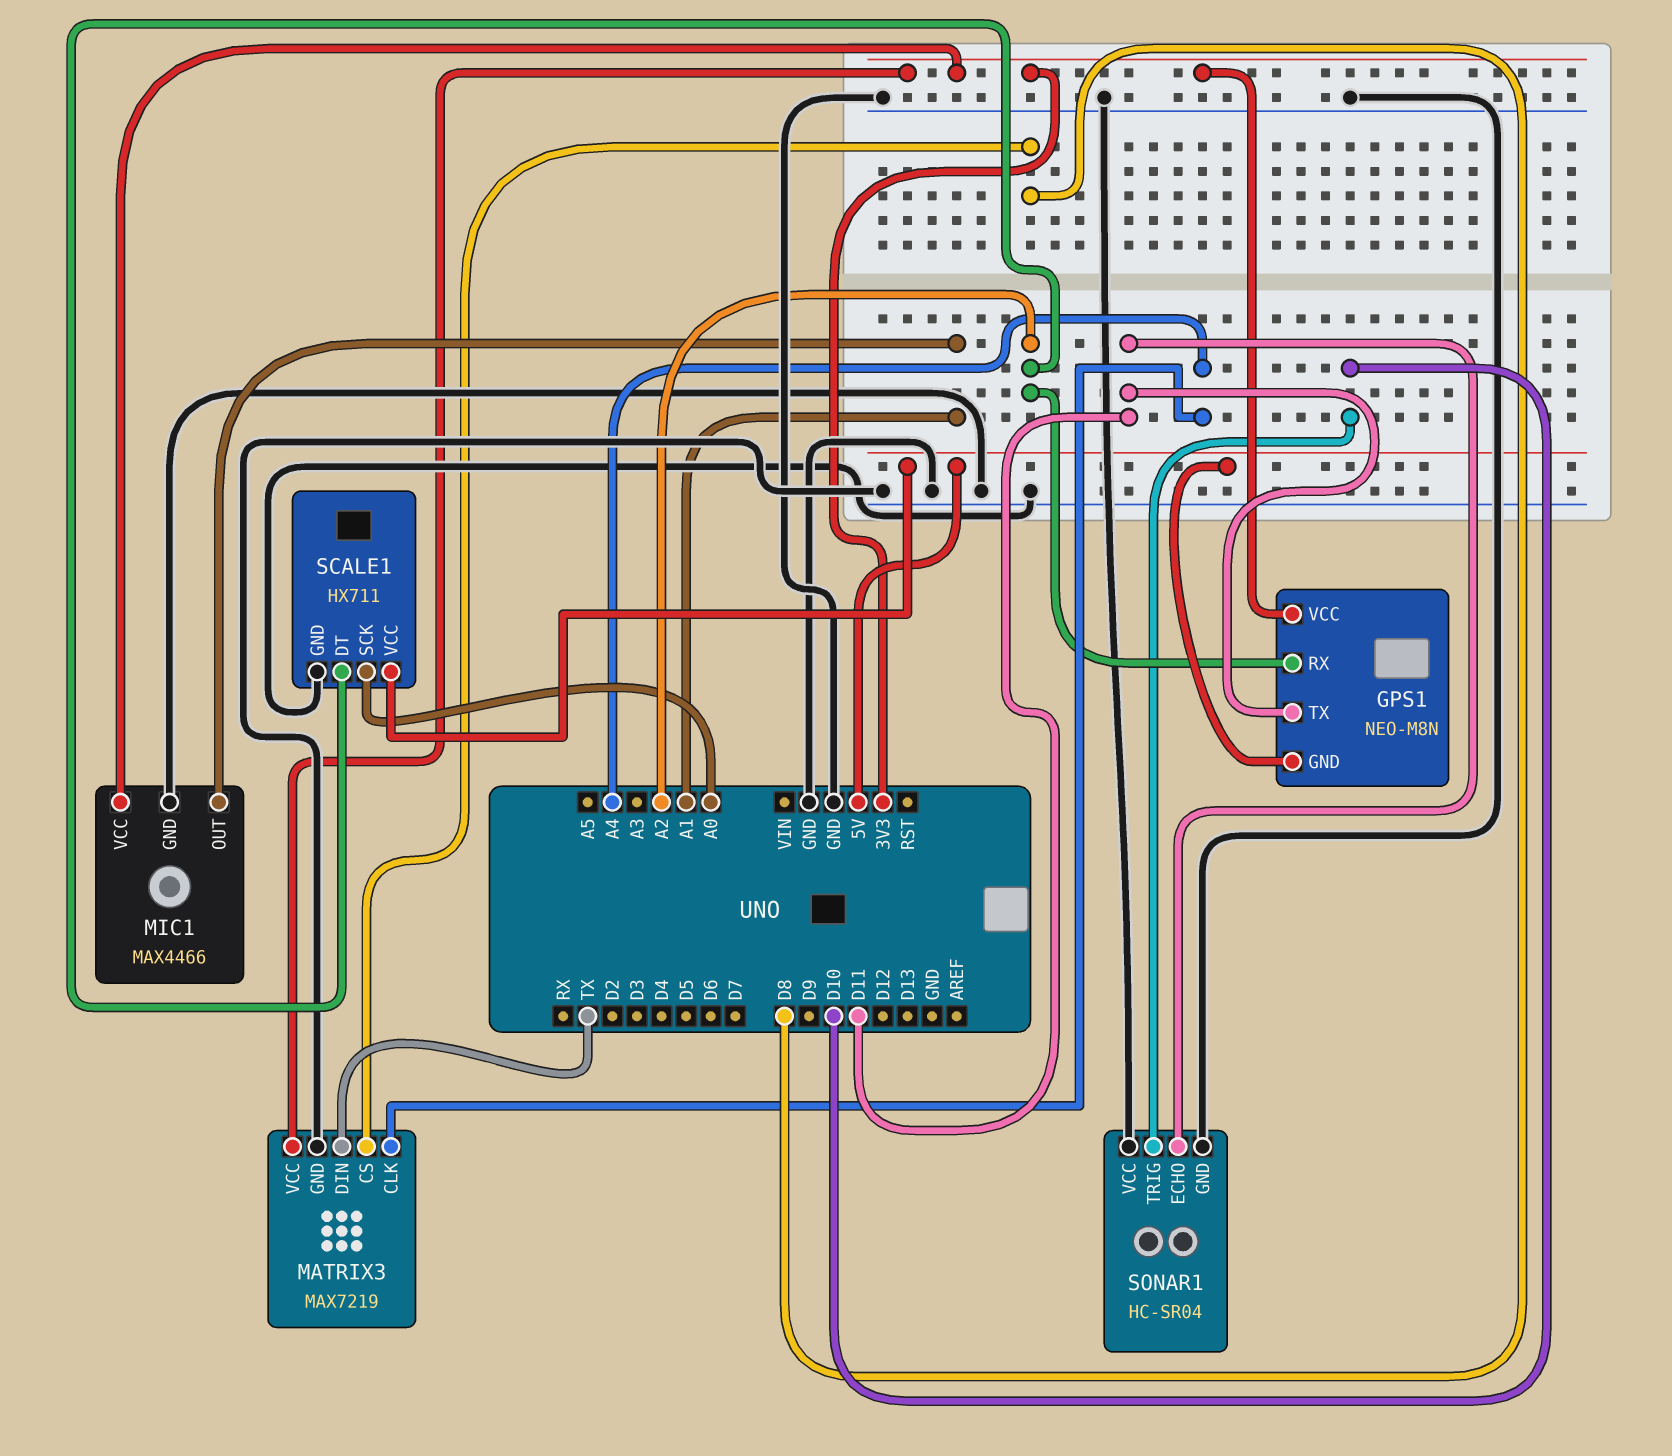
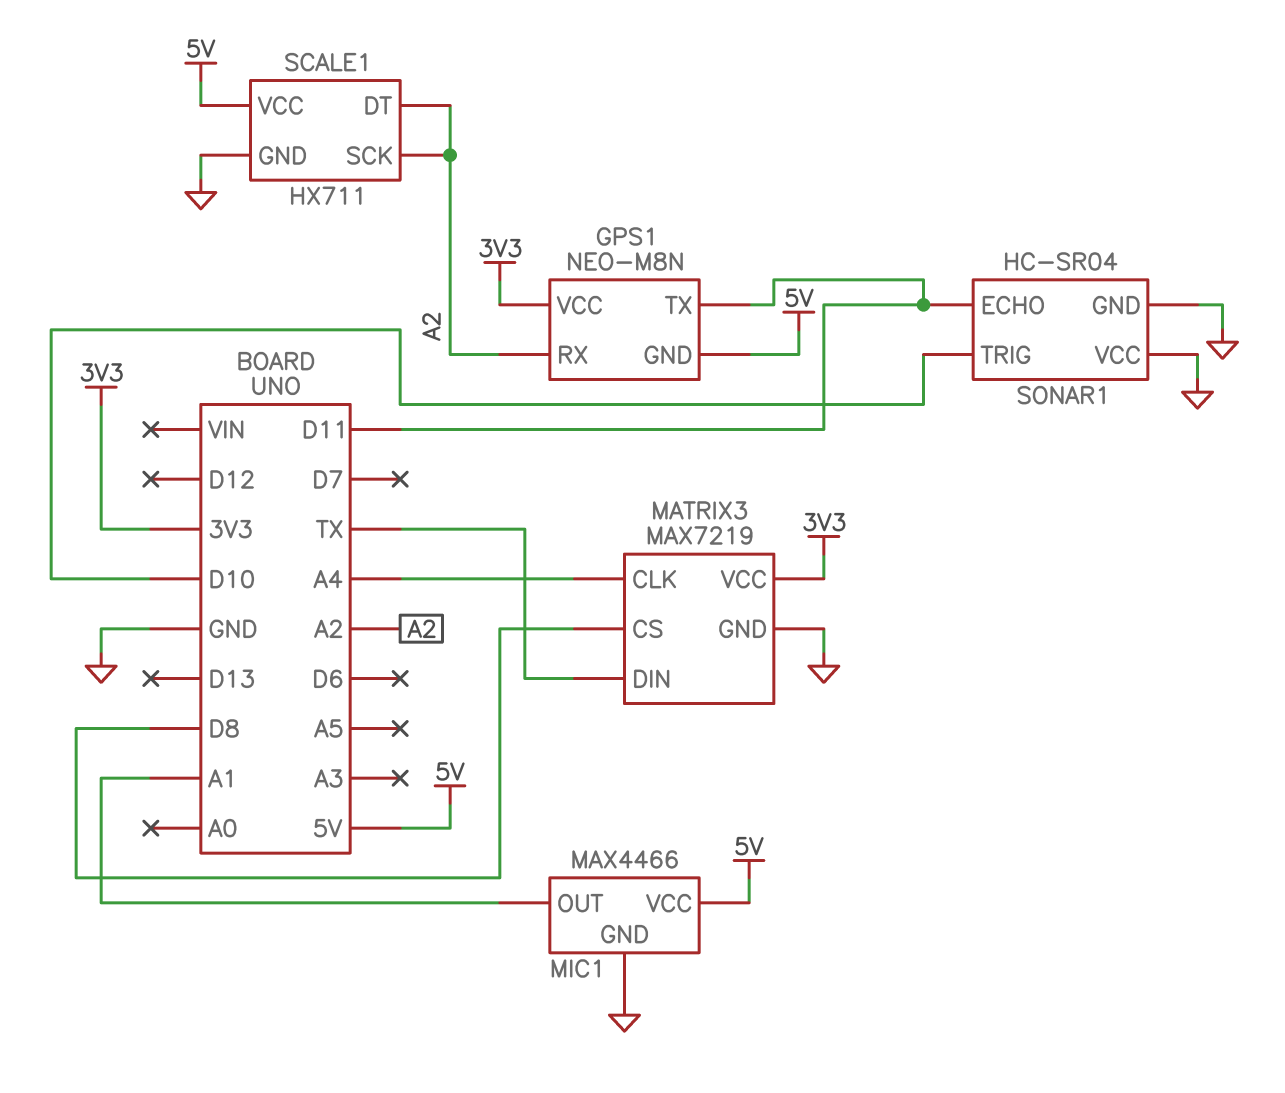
MIC1 pin VCC: 3V3 -> 5V
SCALE1 pin SCK: A0 -> A2

